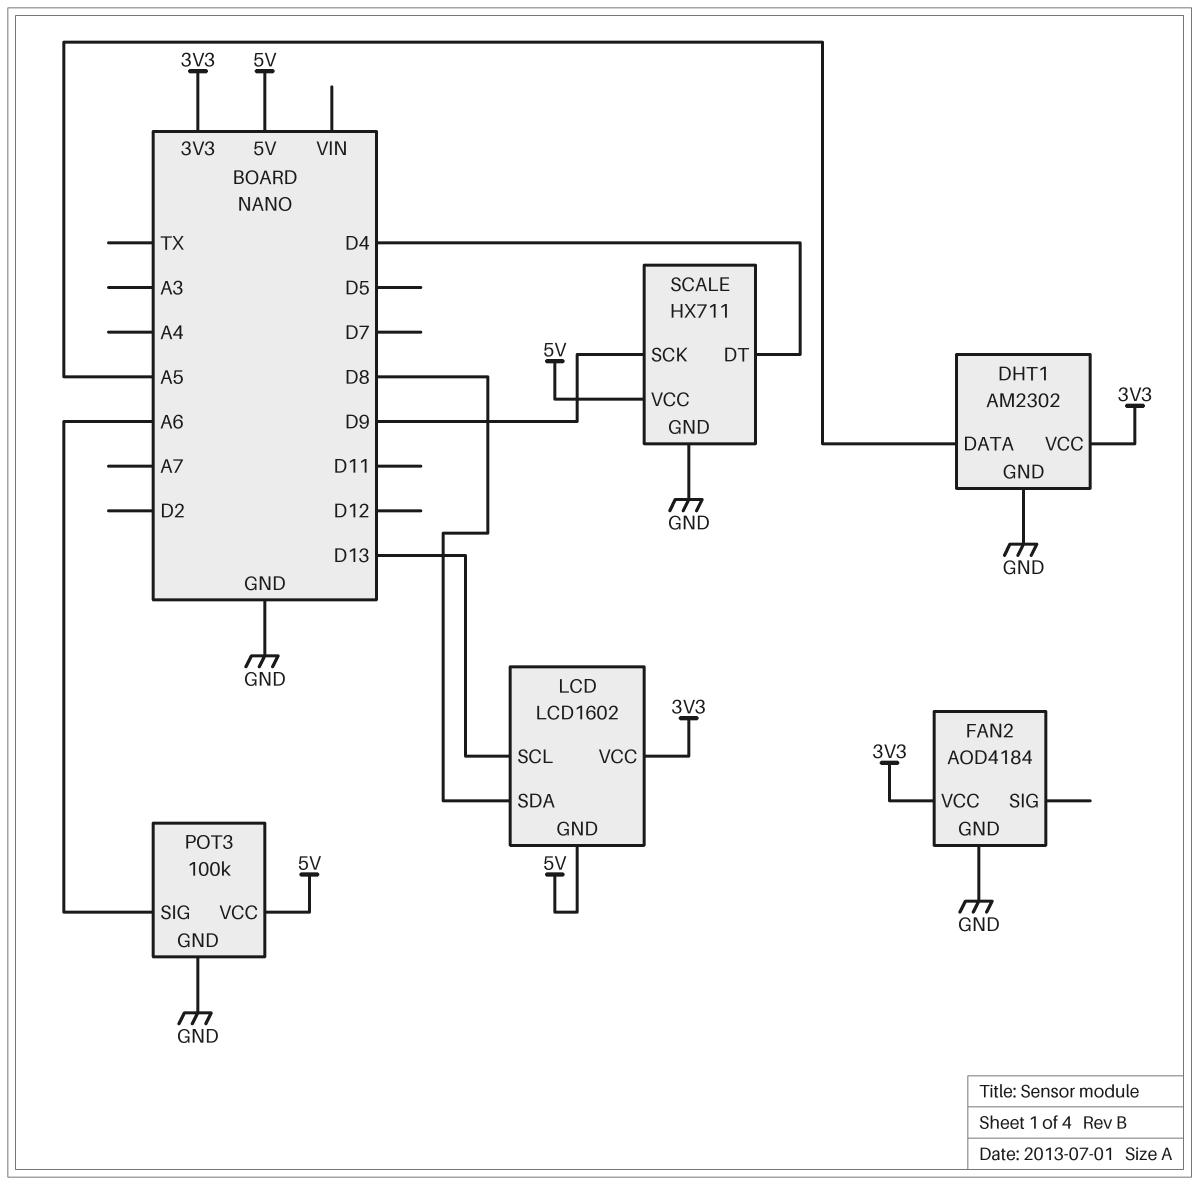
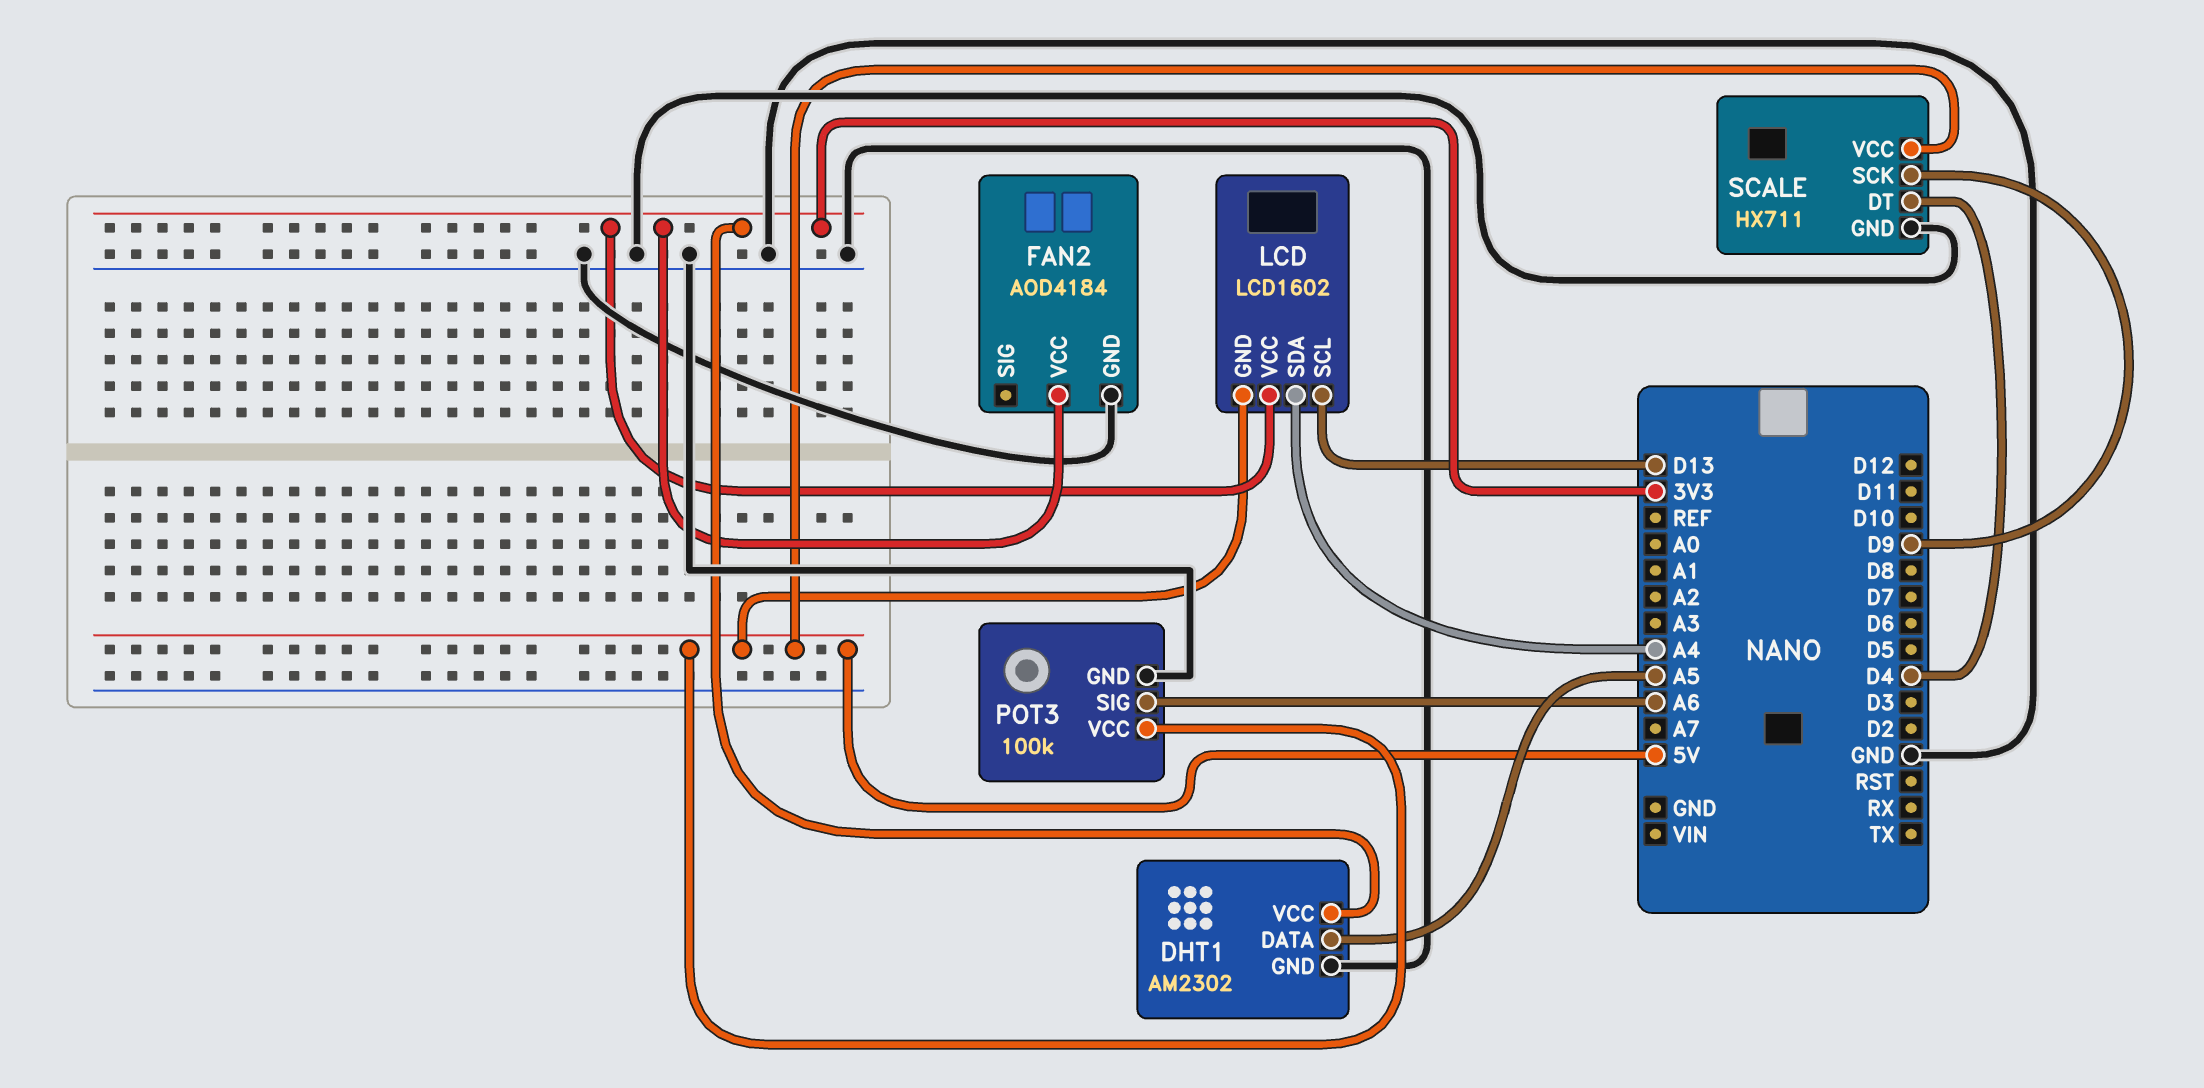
LCD pin SDA: D8 -> A4

